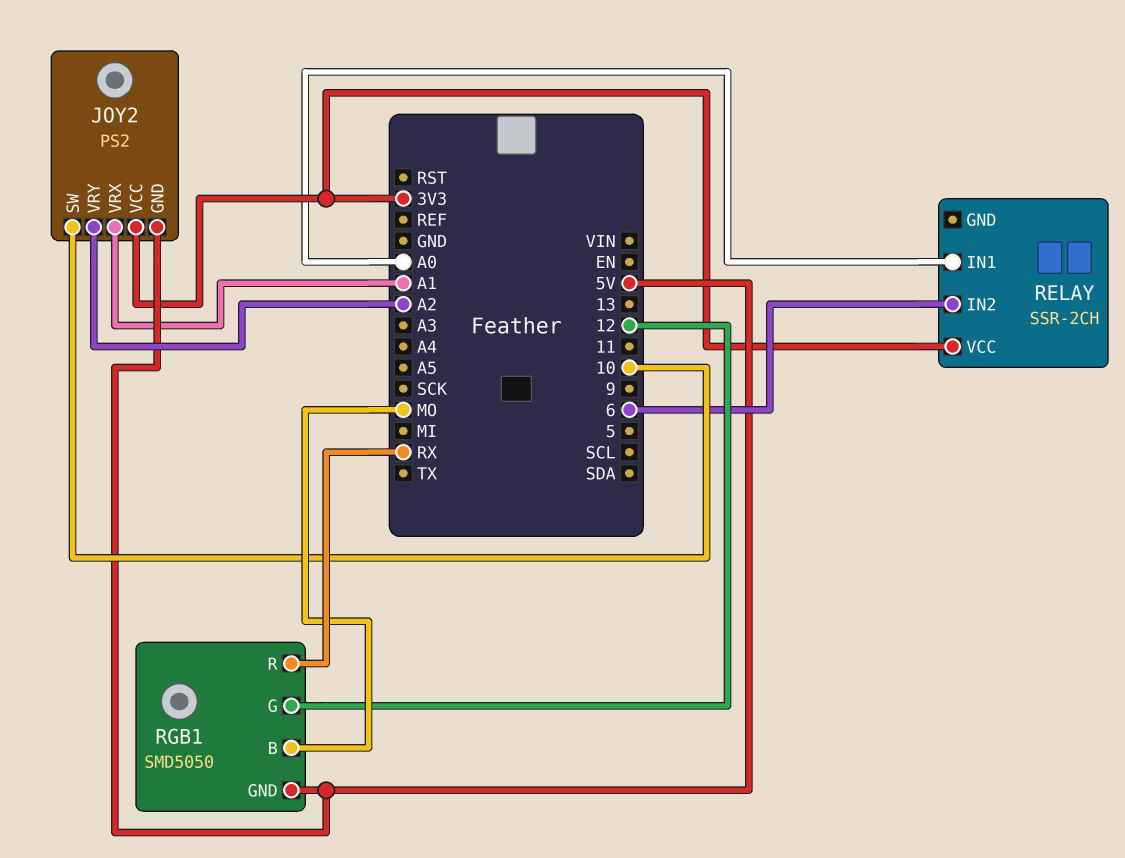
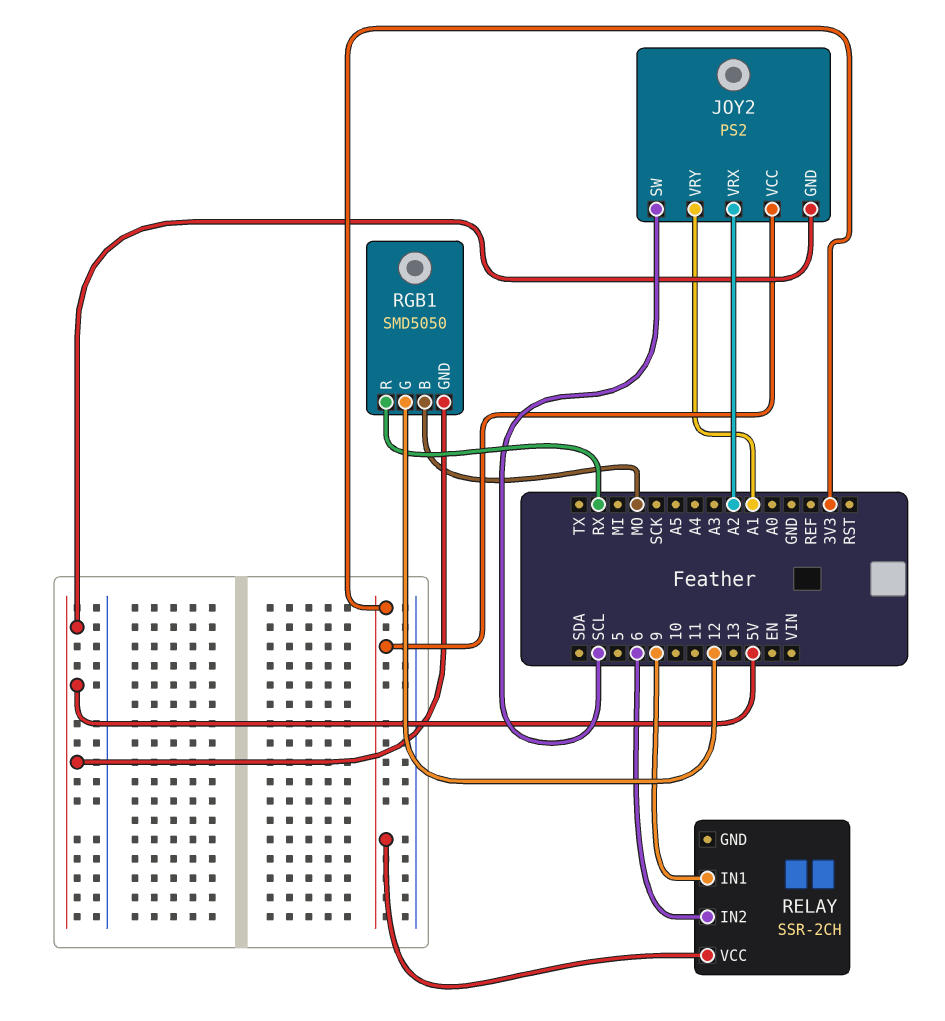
JOY2 pin SW: 10 -> SCL
JOY2 pin VRX: A1 -> A2
JOY2 pin VRY: A2 -> A1
RELAY pin IN1: A0 -> 9

